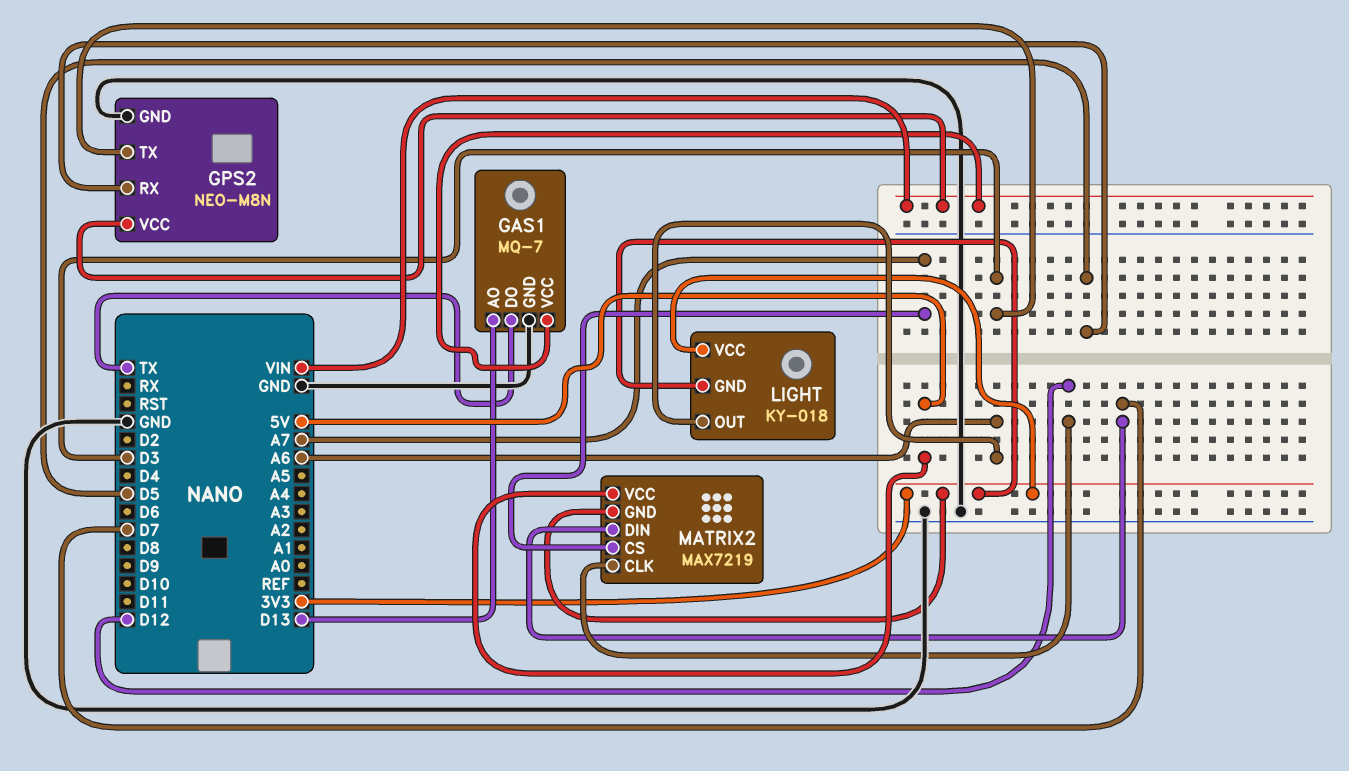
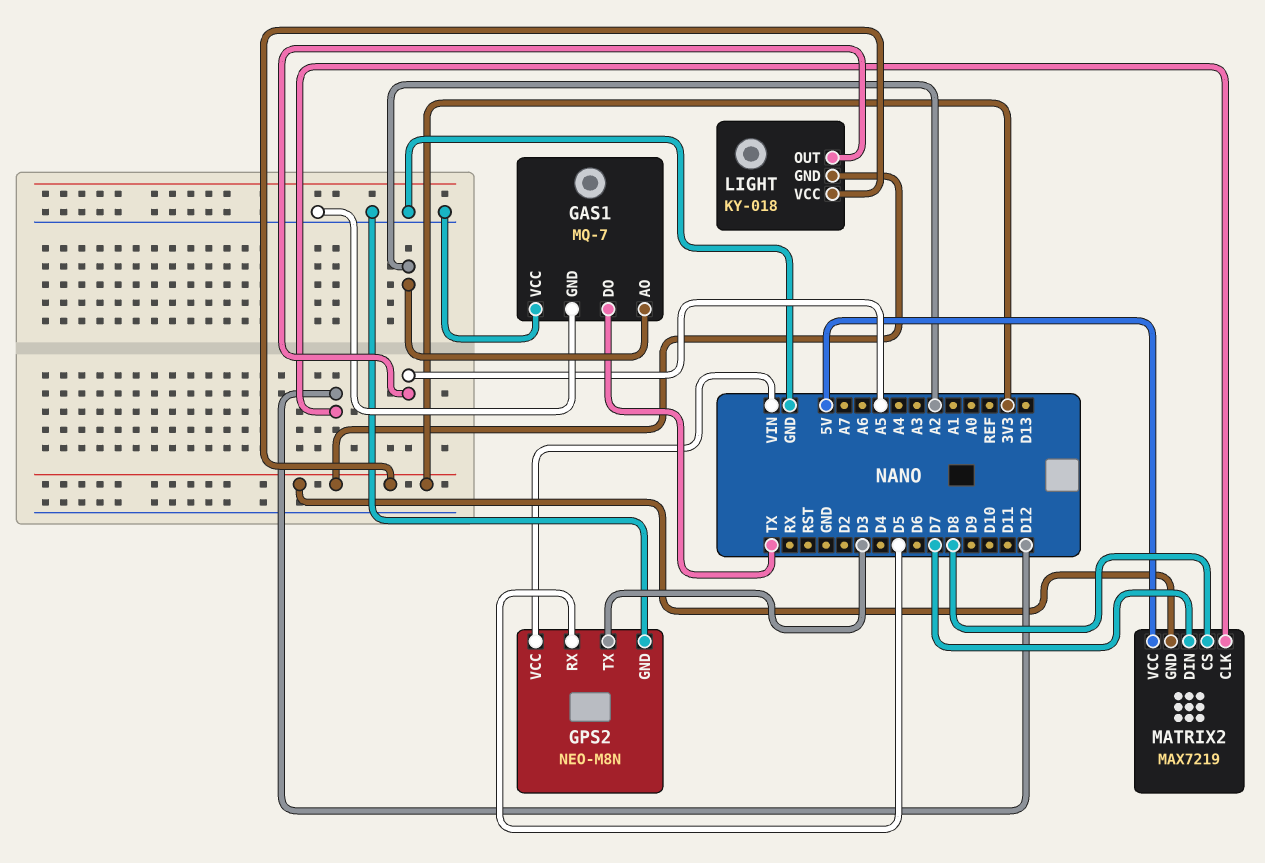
GAS1 pin AO: D13 -> A2
GAS1 pin VCC: VIN -> GND
LIGHT pin OUT: A6 -> A5
MATRIX2 pin CS: A7 -> D8

